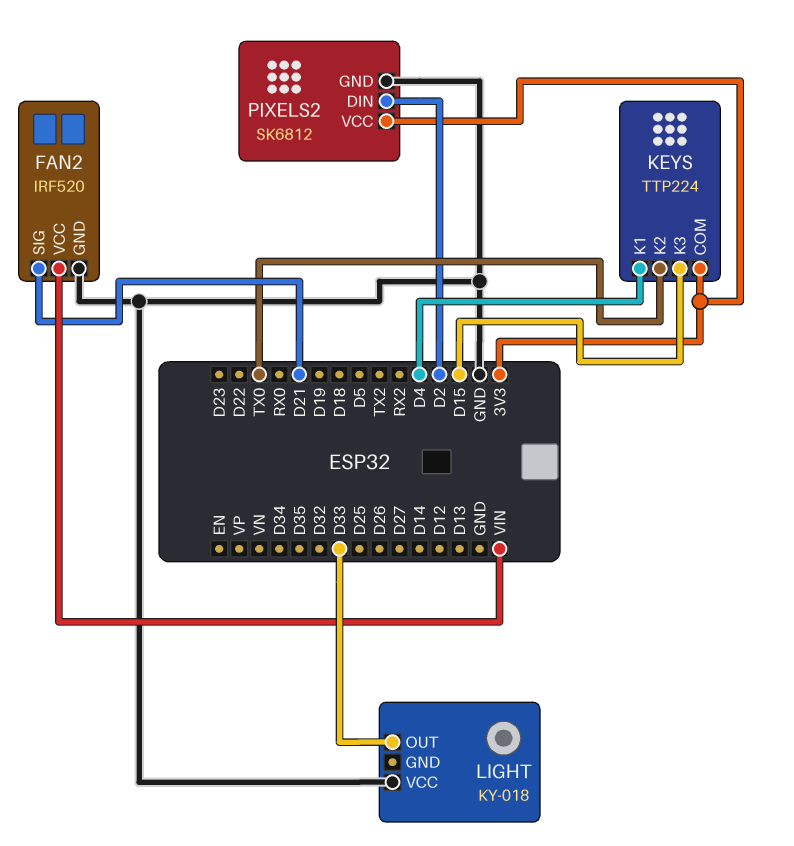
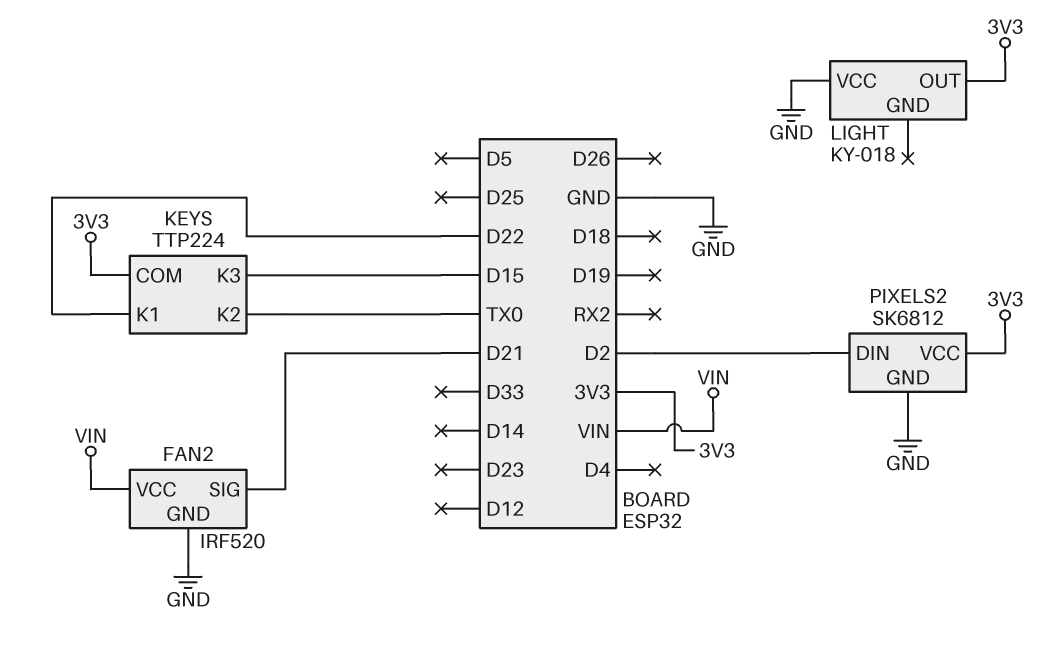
KEYS pin K1: D4 -> D22
LIGHT pin OUT: D33 -> 3V3

